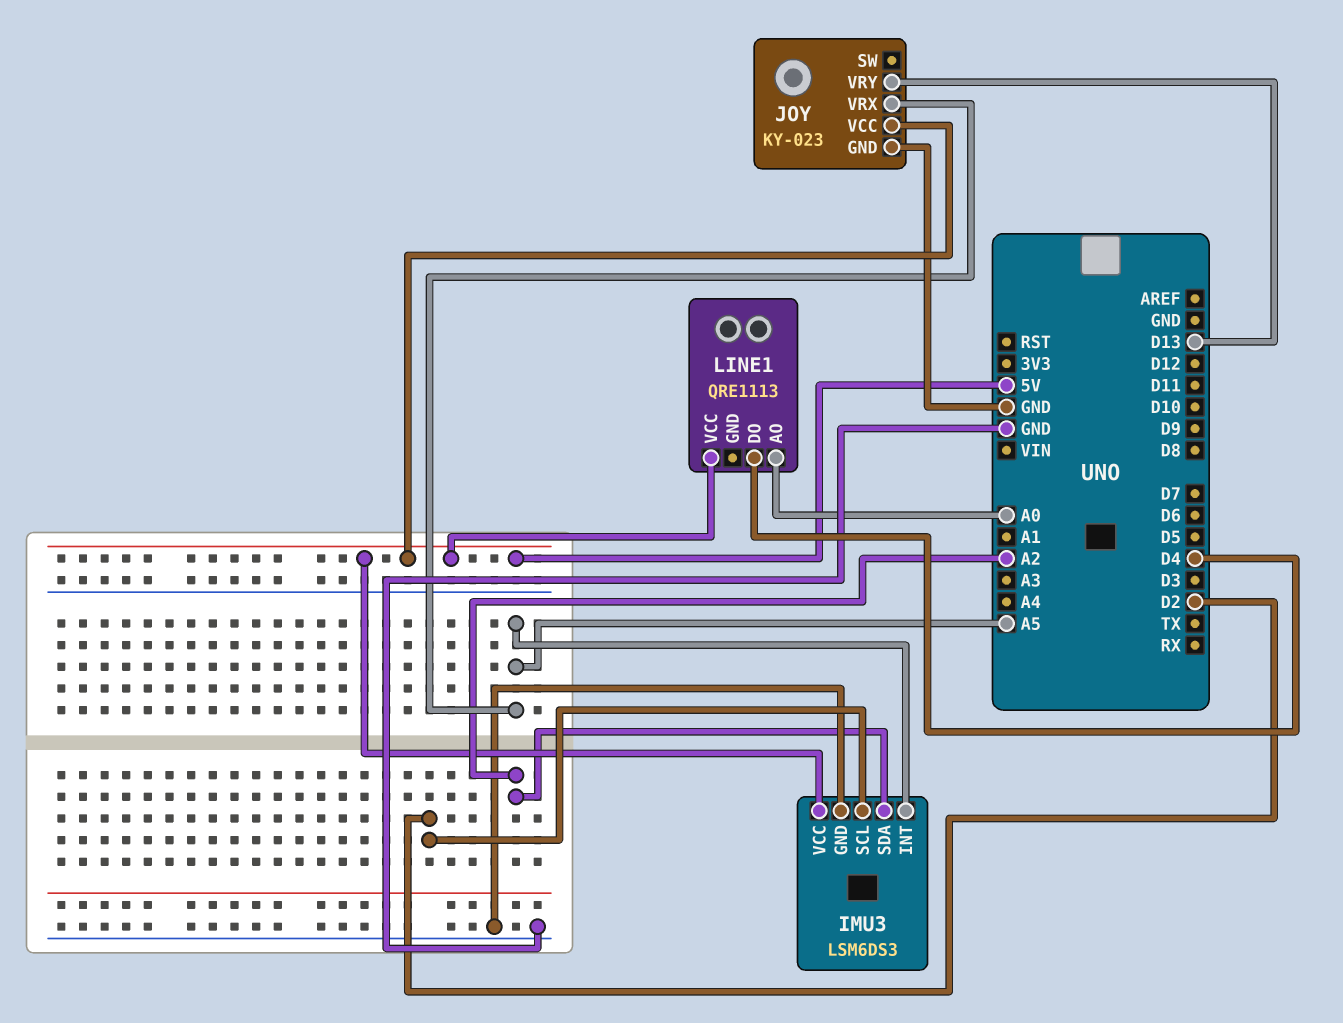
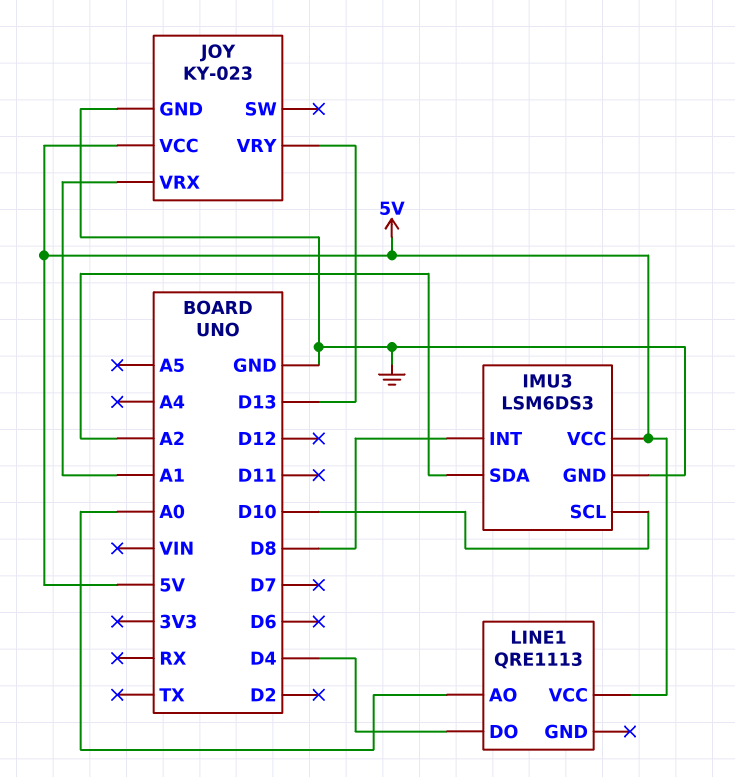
IMU3 pin INT: A5 -> D8
IMU3 pin SCL: D2 -> D10
JOY pin VRX: A5 -> A1

